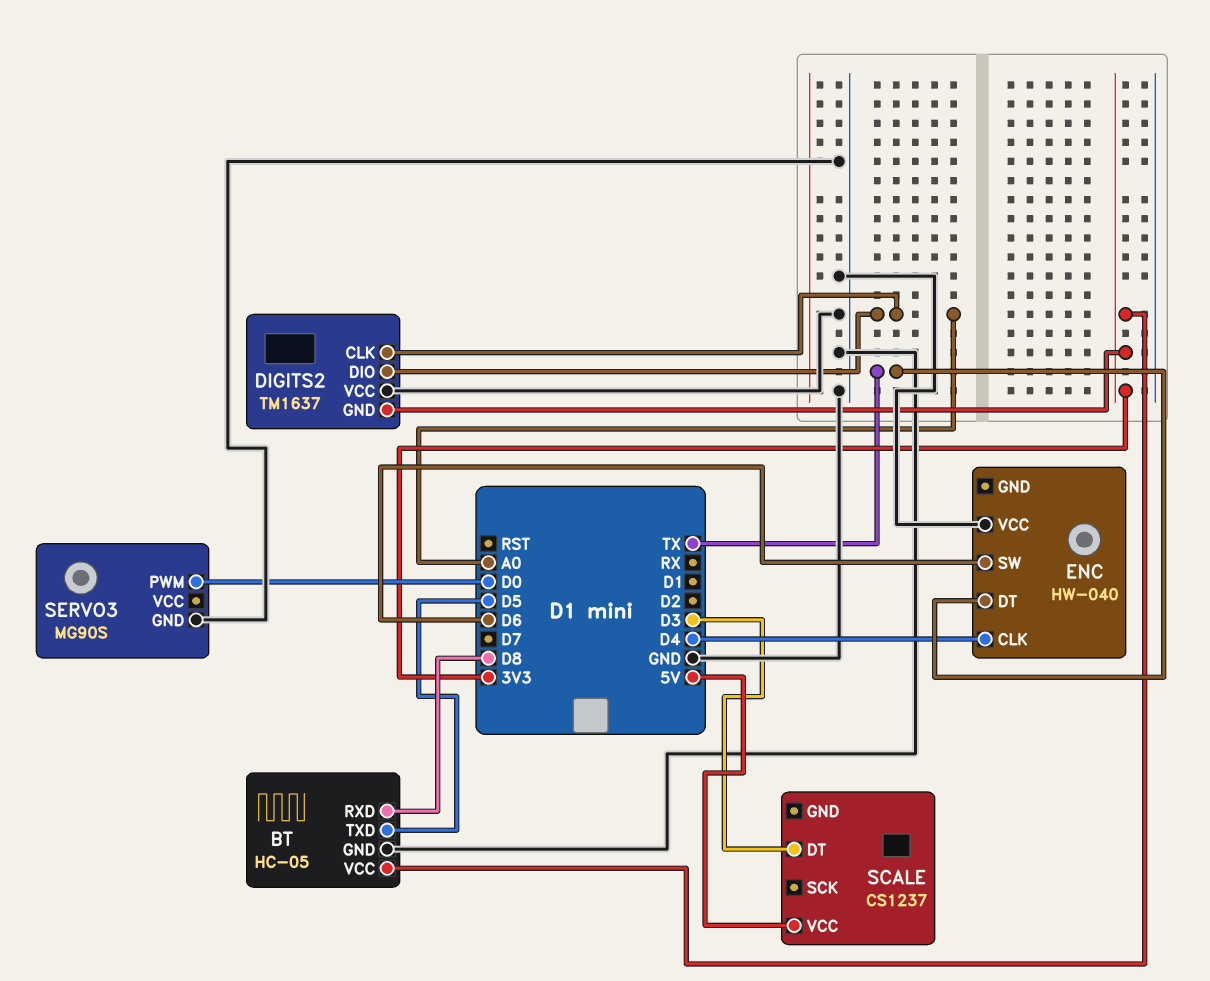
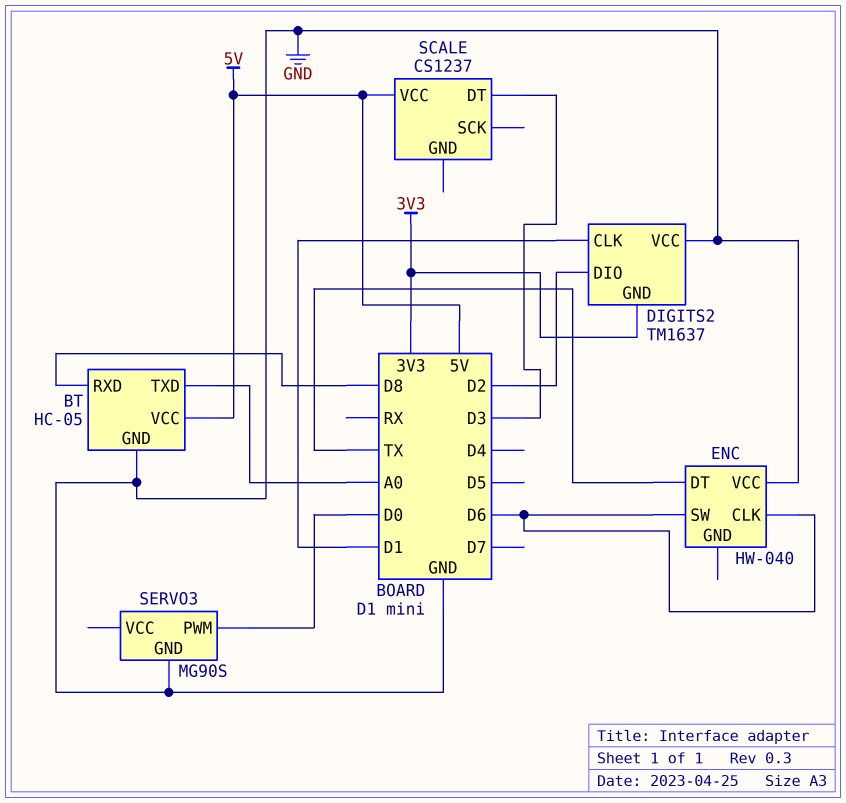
BT pin TXD: D5 -> A0
BT pin VCC: 3V3 -> 5V
DIGITS2 pin CLK: A0 -> D1
DIGITS2 pin DIO: A0 -> D2
ENC pin CLK: D4 -> D6

